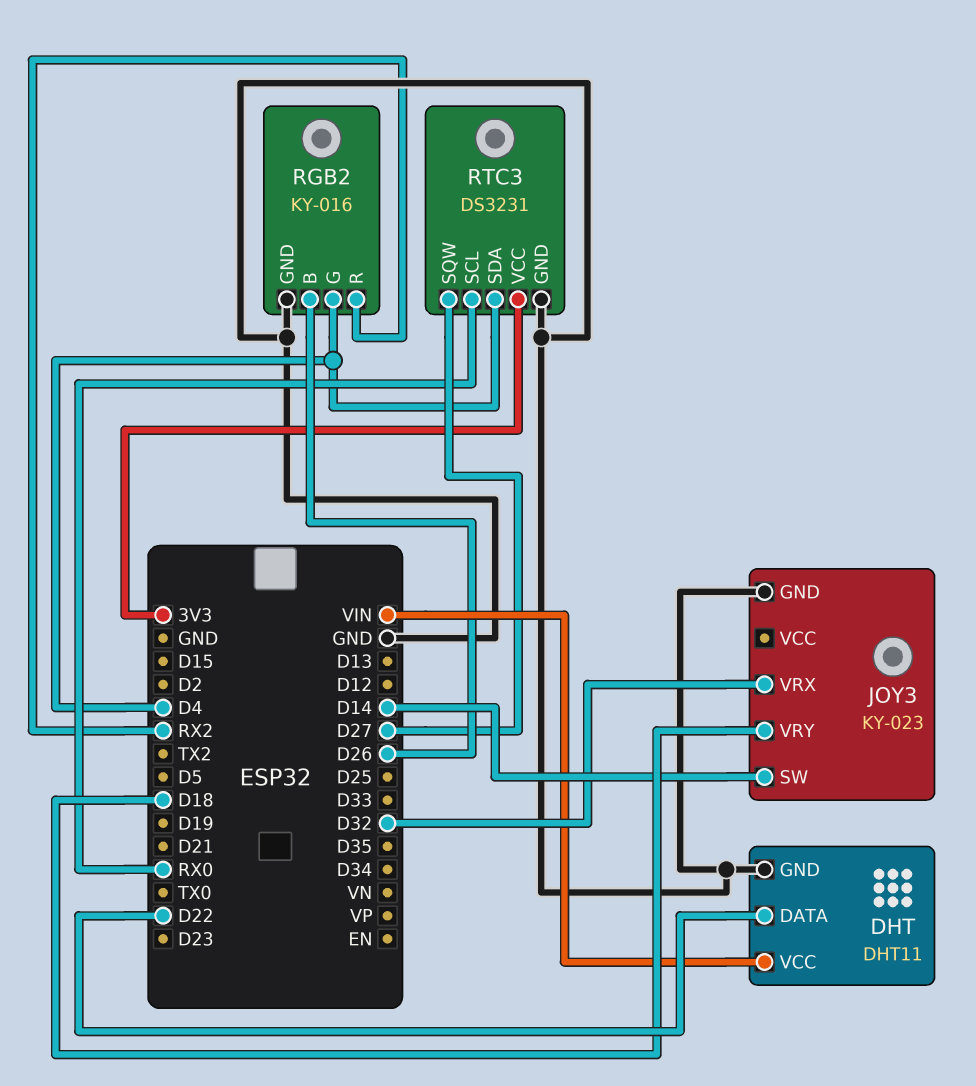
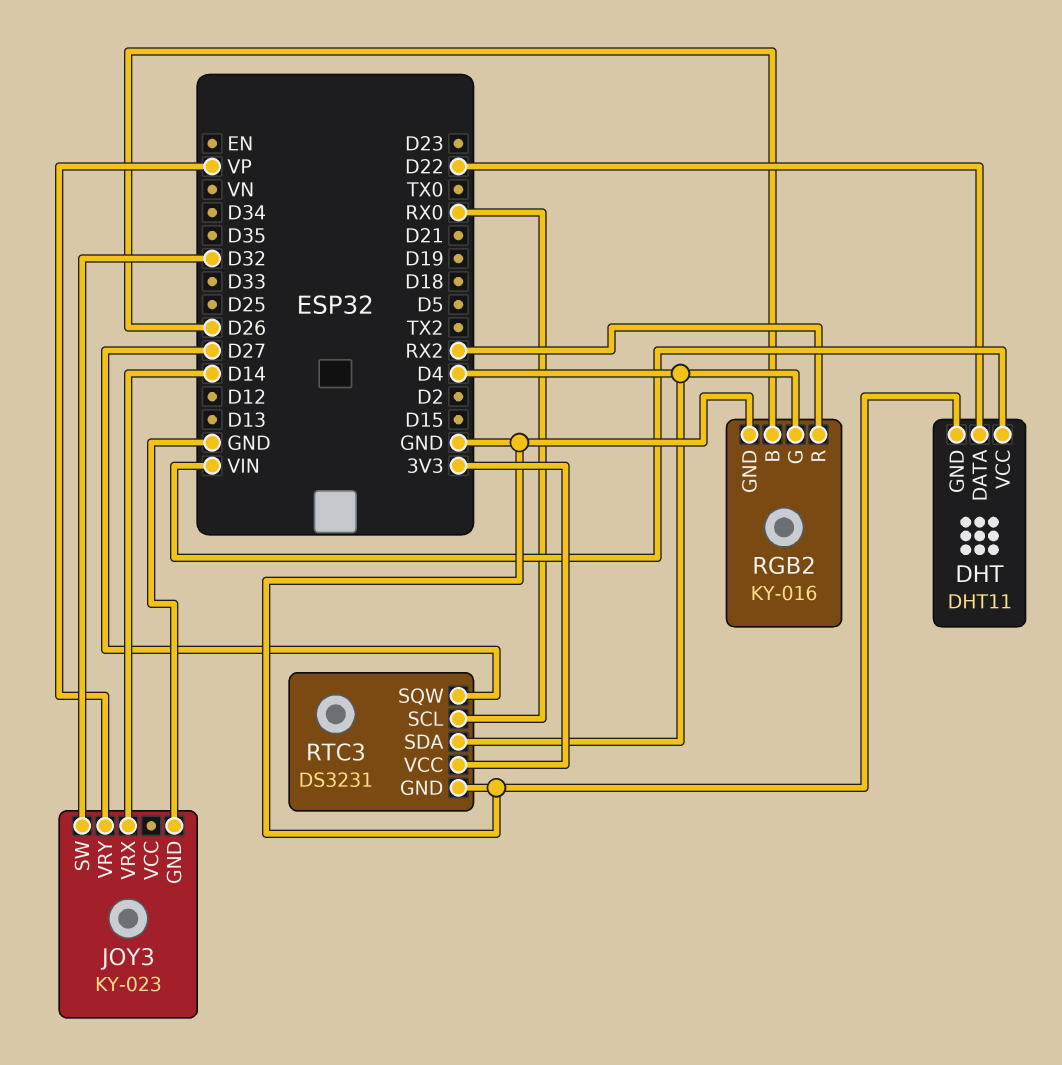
JOY3 pin SW: D14 -> D32
JOY3 pin VRX: D32 -> D14
JOY3 pin VRY: D18 -> VP

